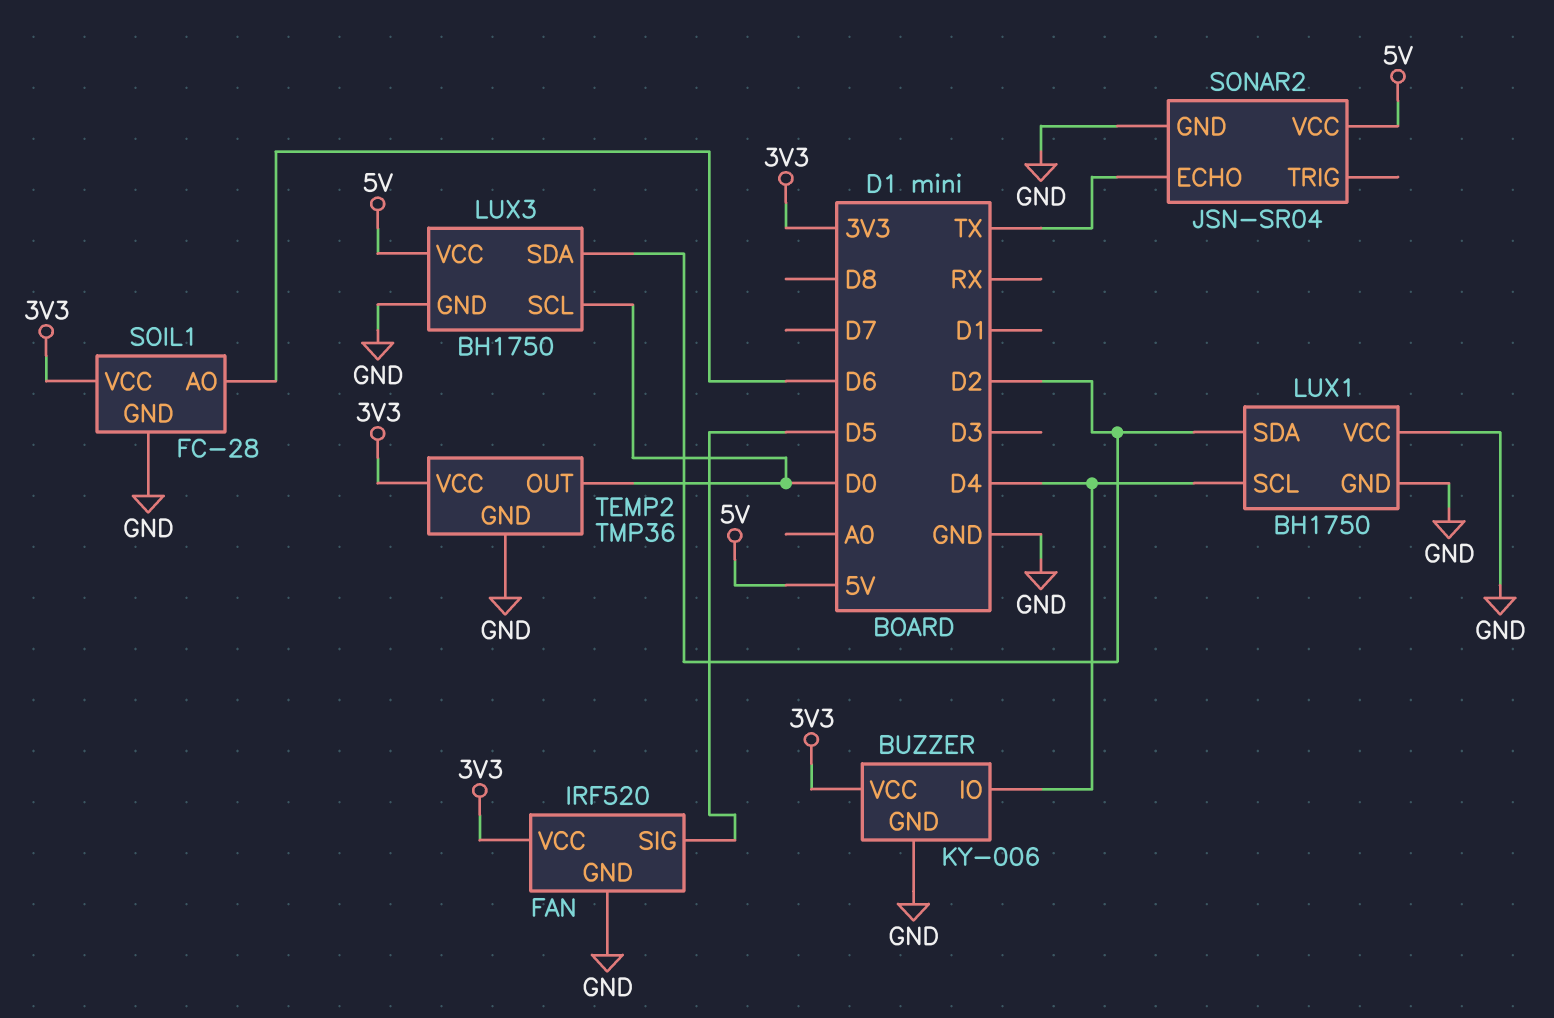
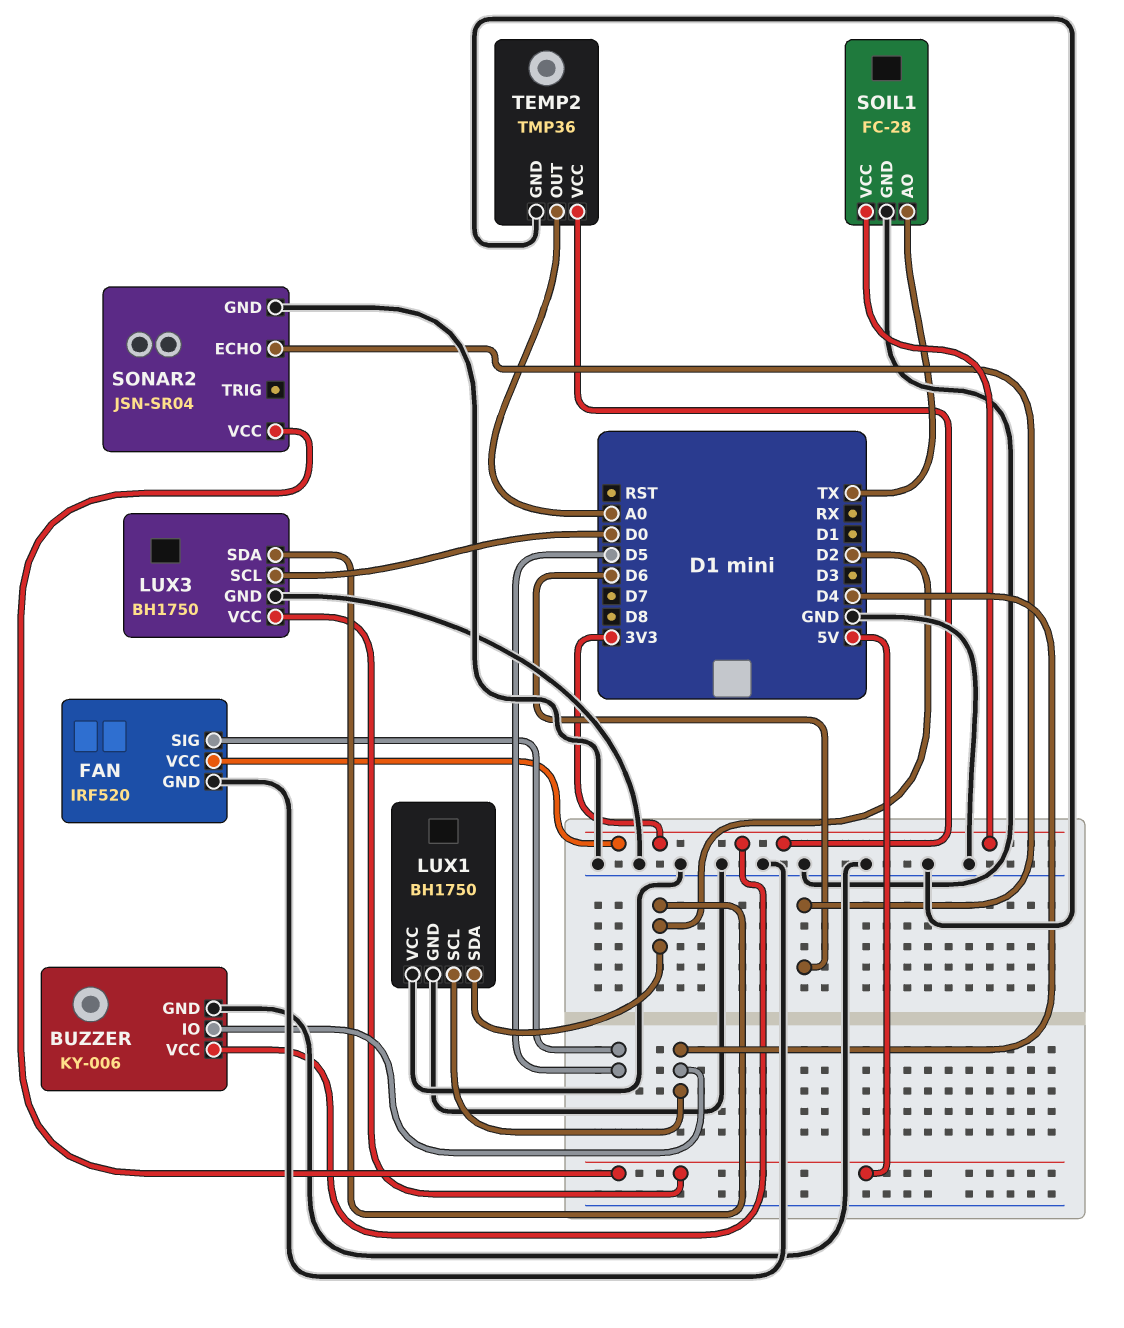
SOIL1 pin AO: D6 -> TX
SONAR2 pin ECHO: TX -> D6
TEMP2 pin OUT: D0 -> A0

